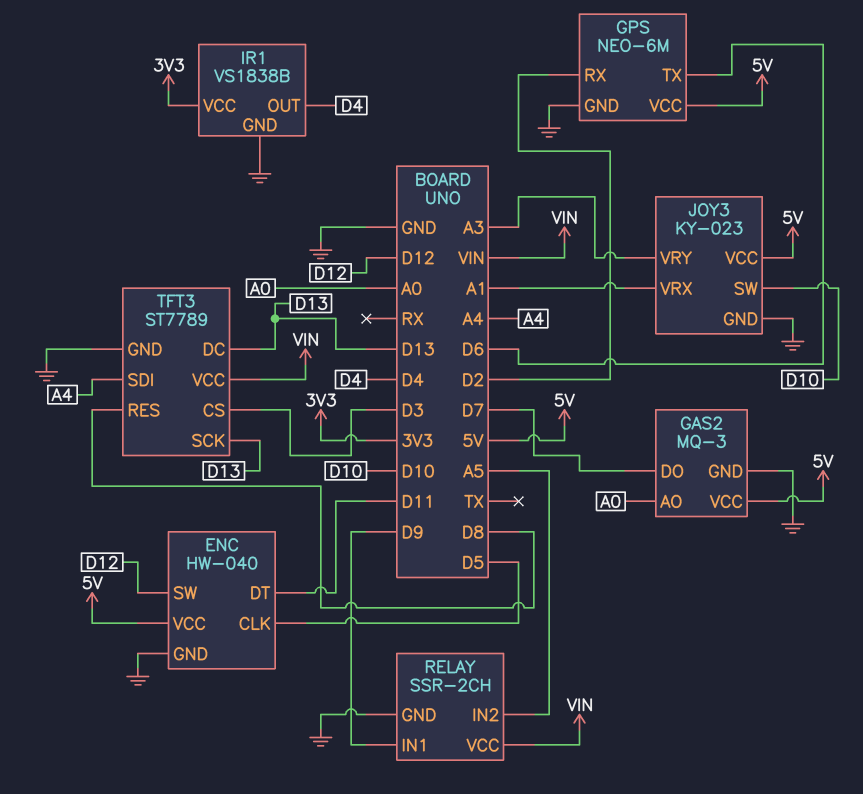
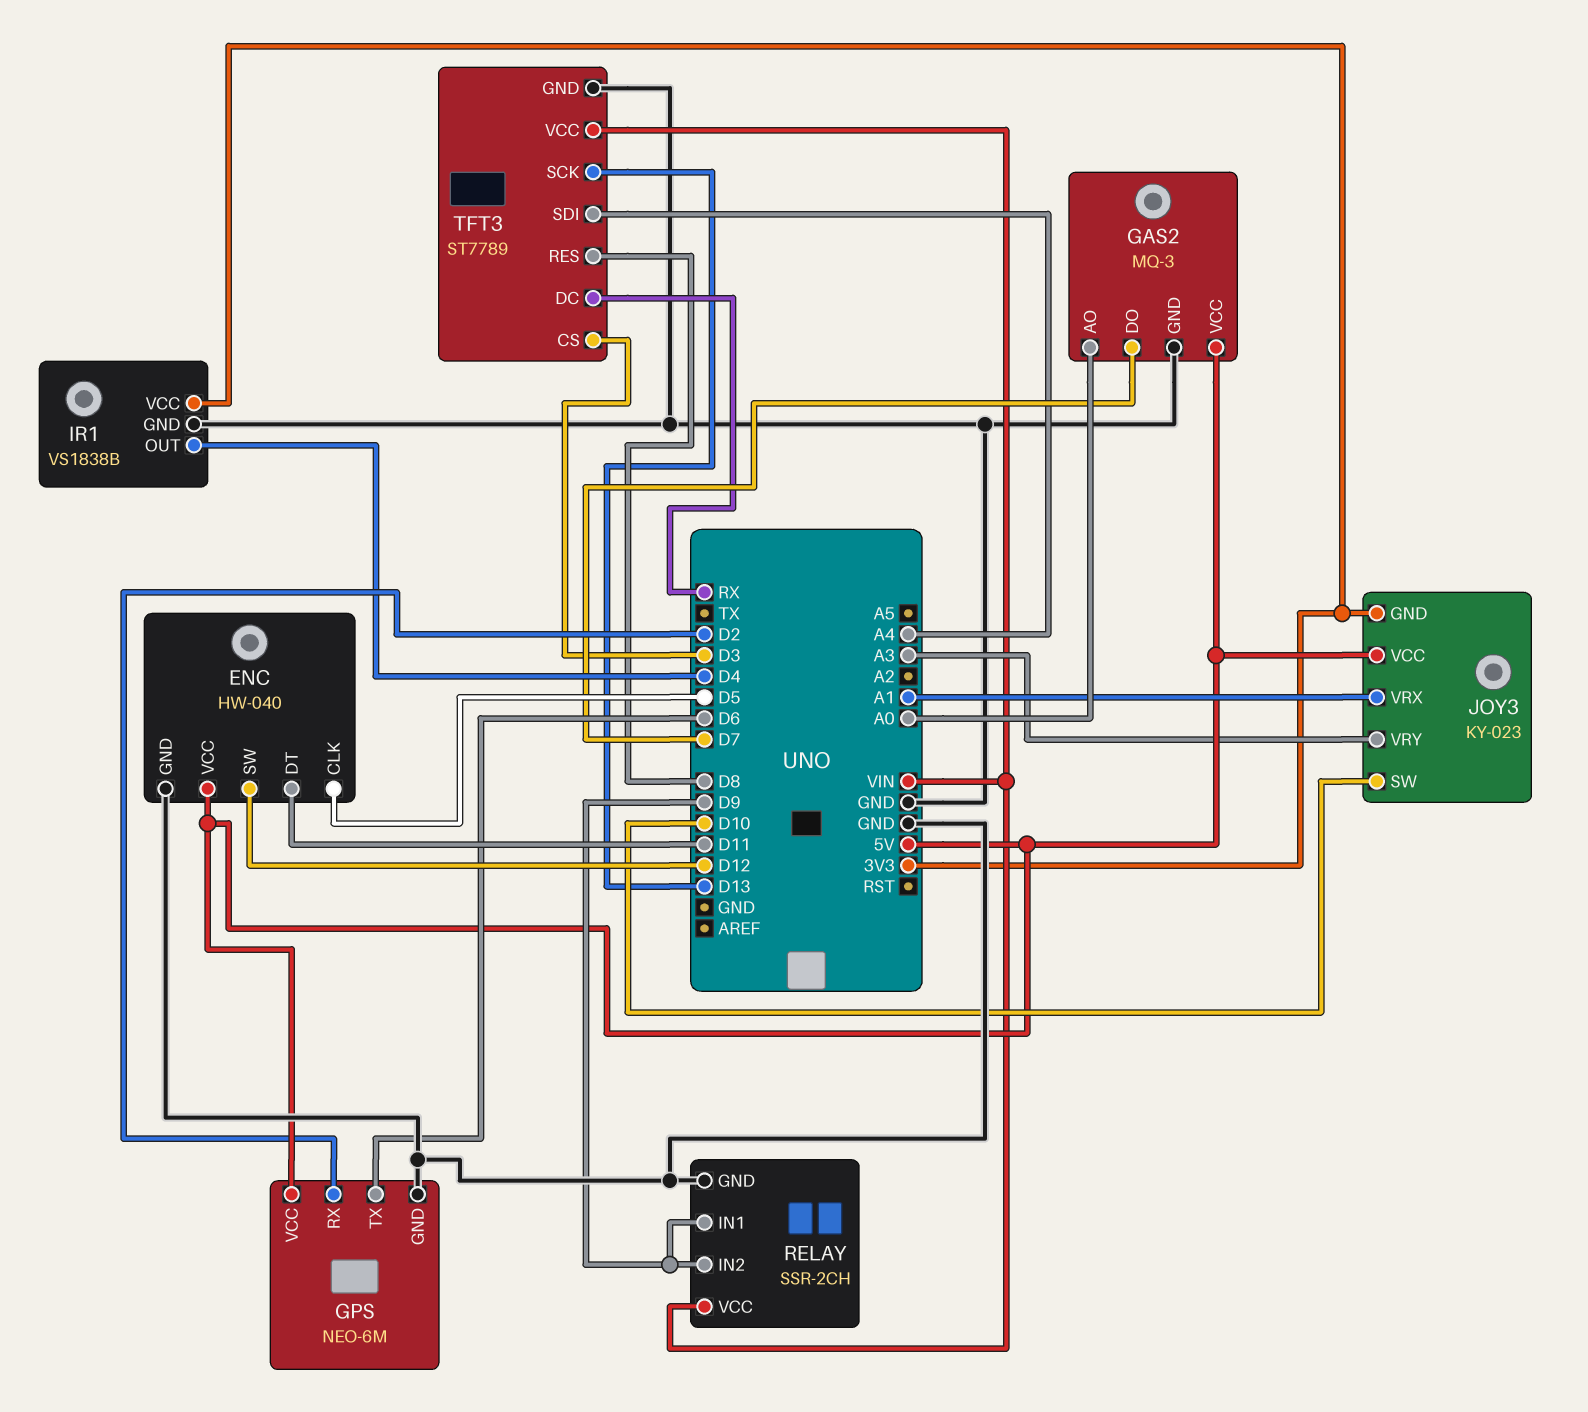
JOY3 pin GND: GND -> 3V3
RELAY pin IN2: A5 -> D9
TFT3 pin DC: D13 -> RX

